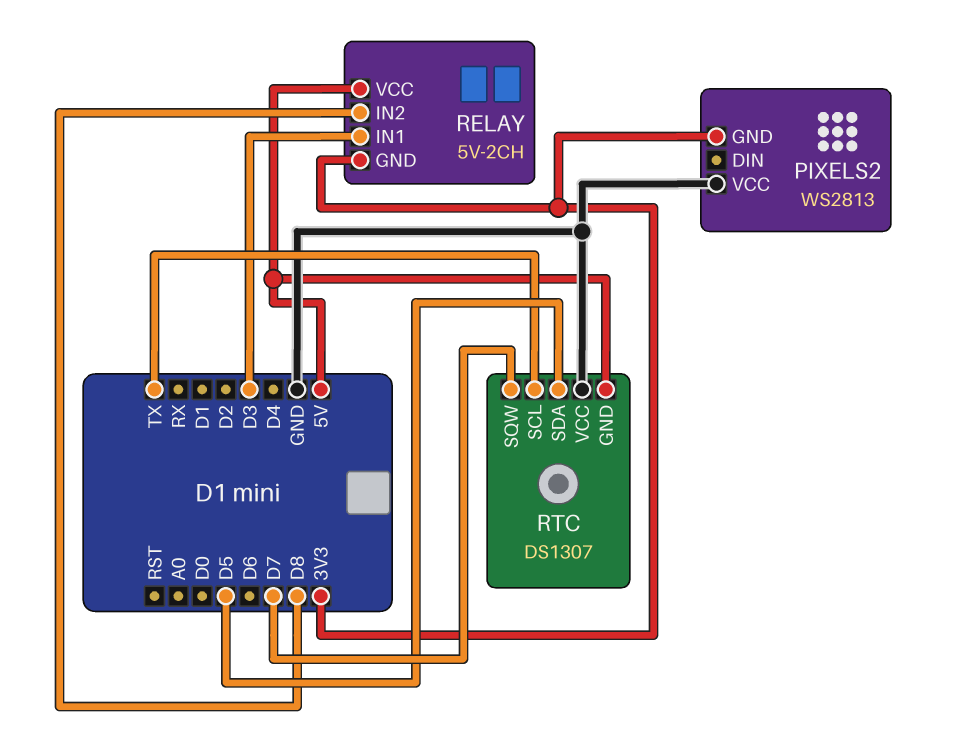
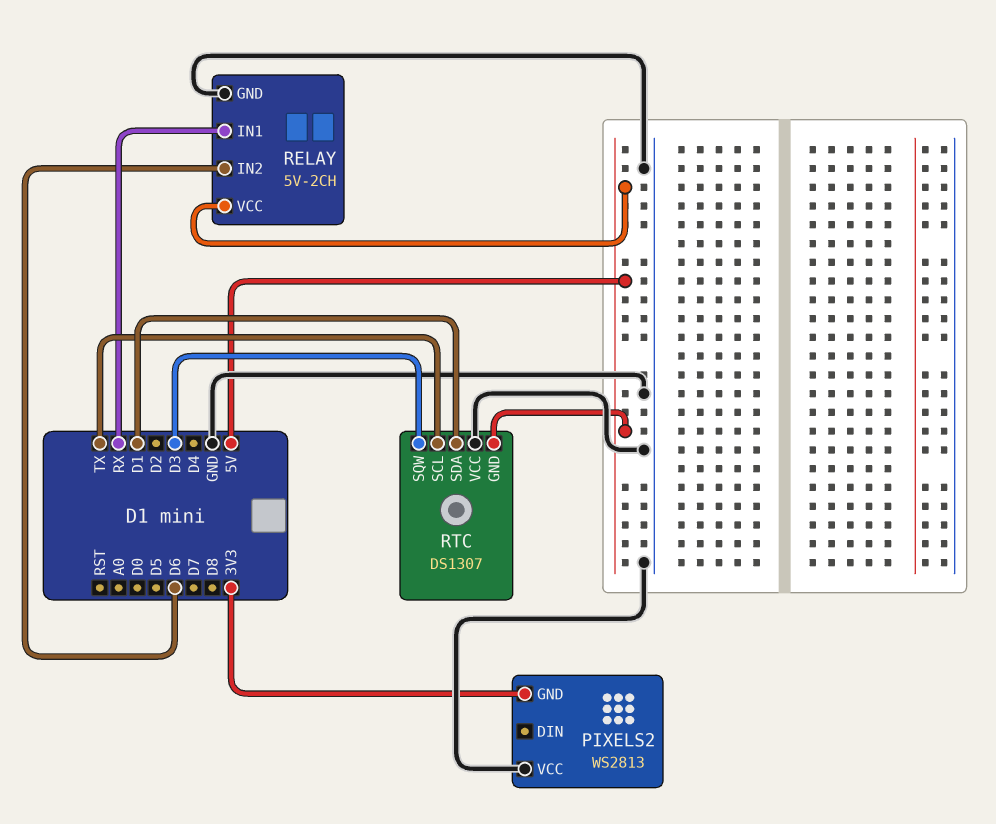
RELAY pin GND: 3V3 -> GND
RELAY pin IN1: D3 -> RX
RELAY pin IN2: D8 -> D6
RTC pin SDA: D5 -> D1
RTC pin SQW: D7 -> D3

